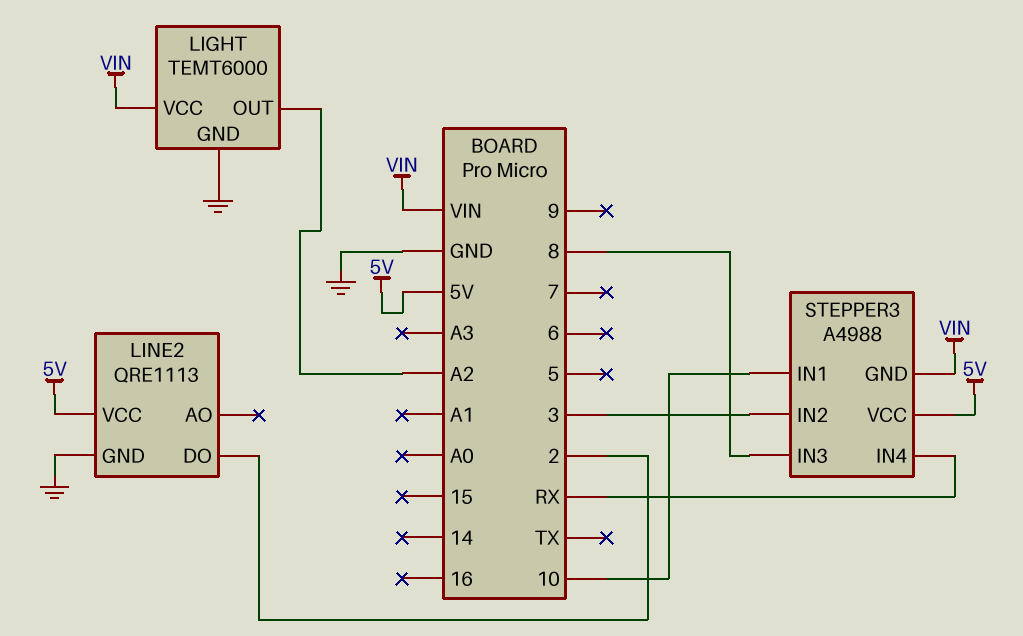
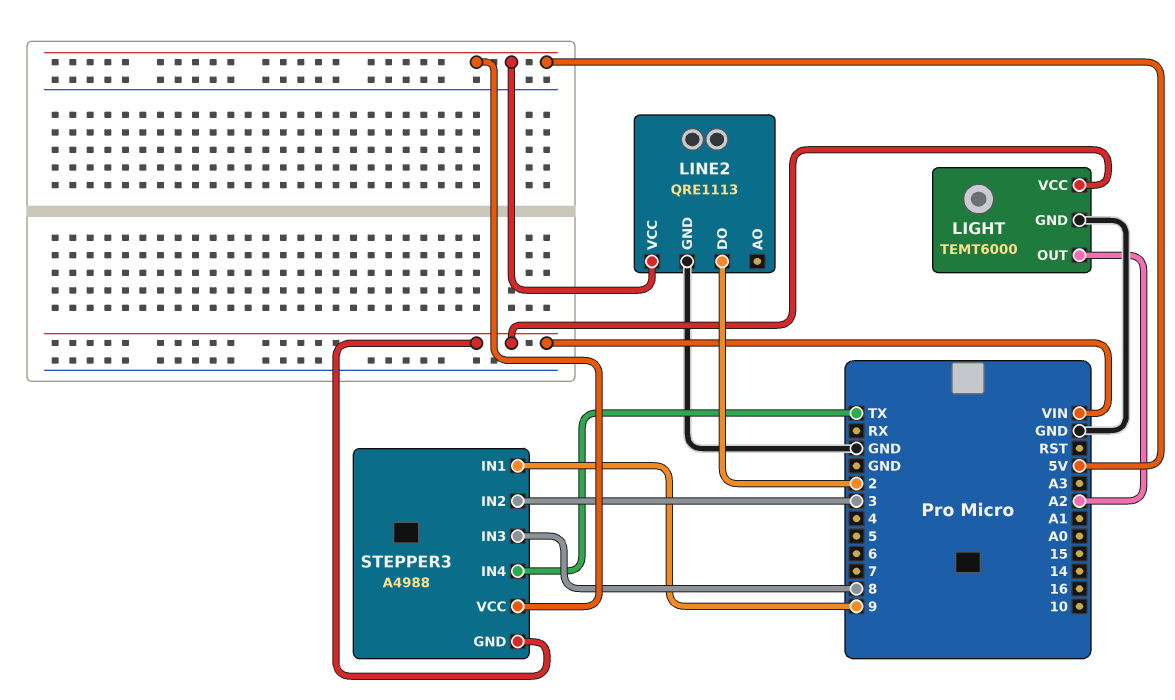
STEPPER3 pin IN1: 10 -> 9
STEPPER3 pin IN4: RX -> TX

